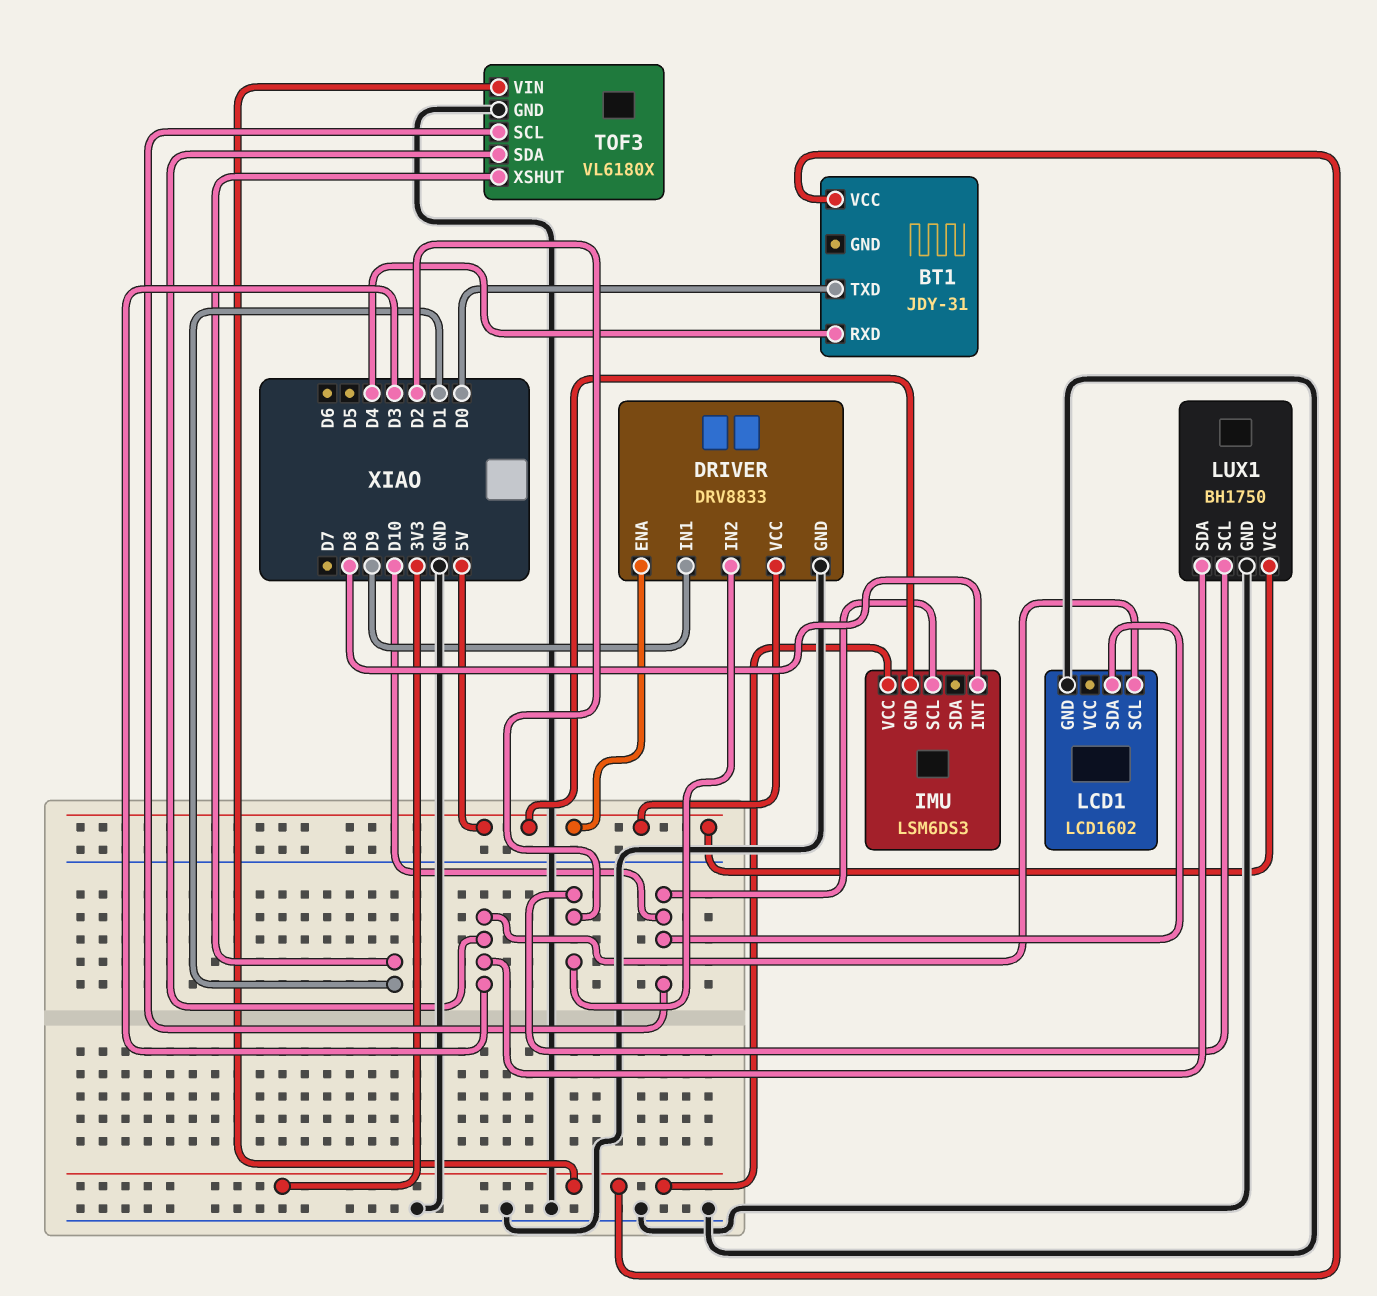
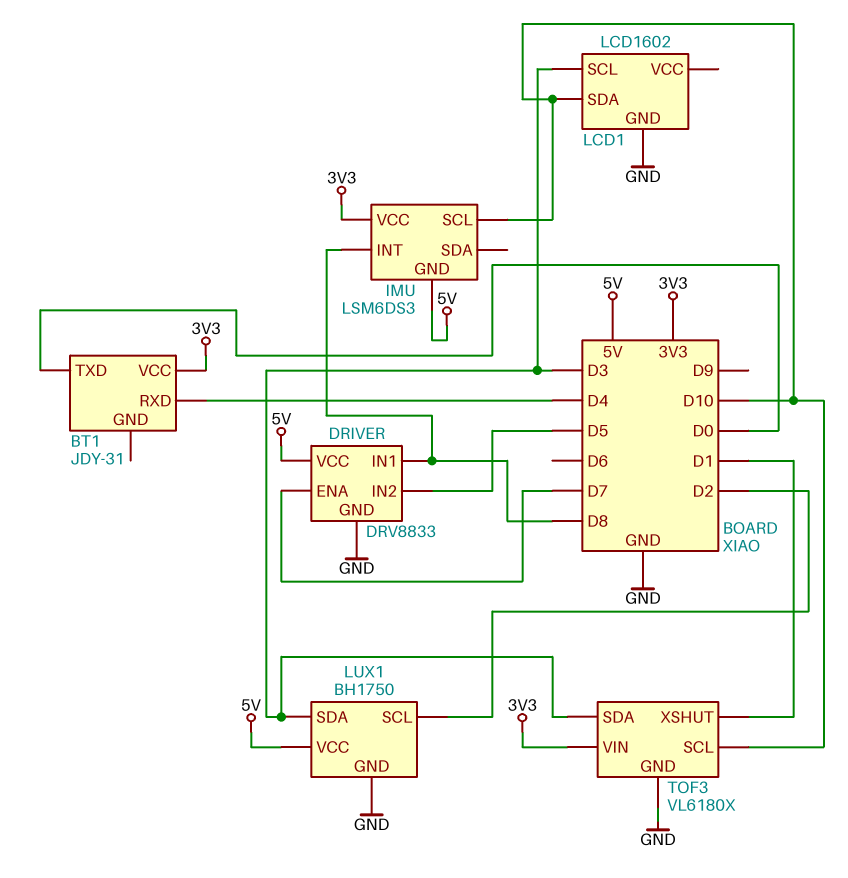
DRIVER pin ENA: 5V -> D7
DRIVER pin IN1: D9 -> D8
DRIVER pin IN2: D2 -> D5

